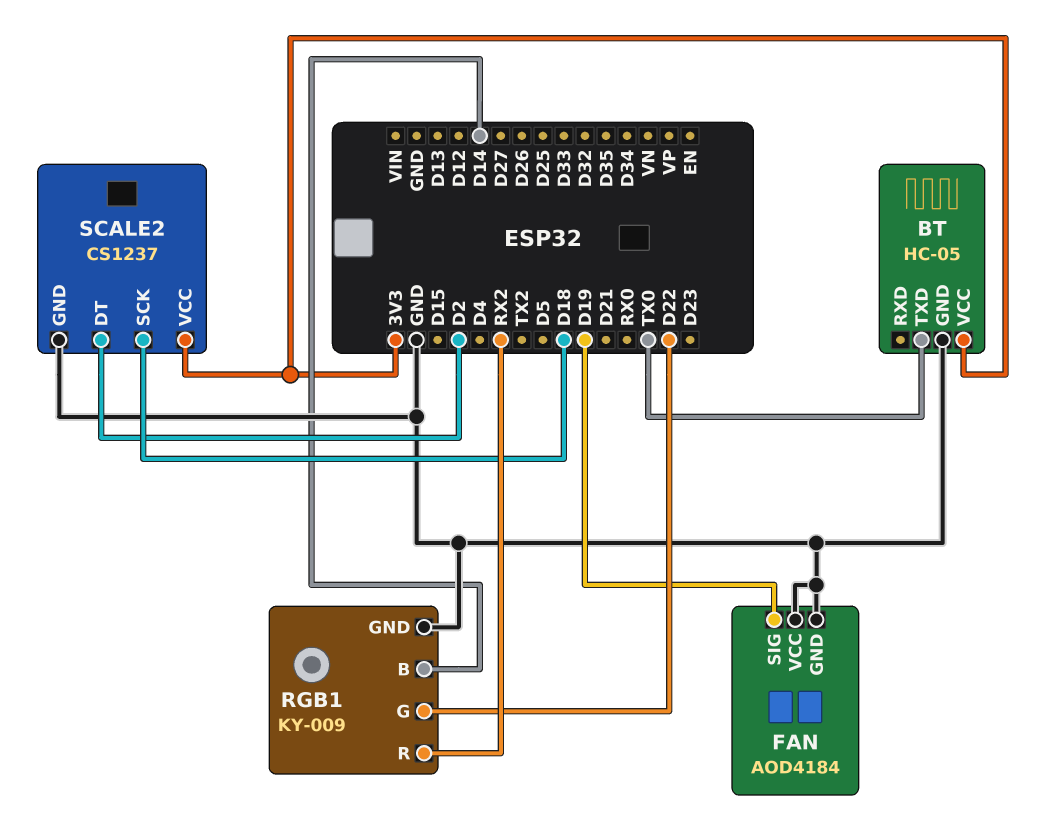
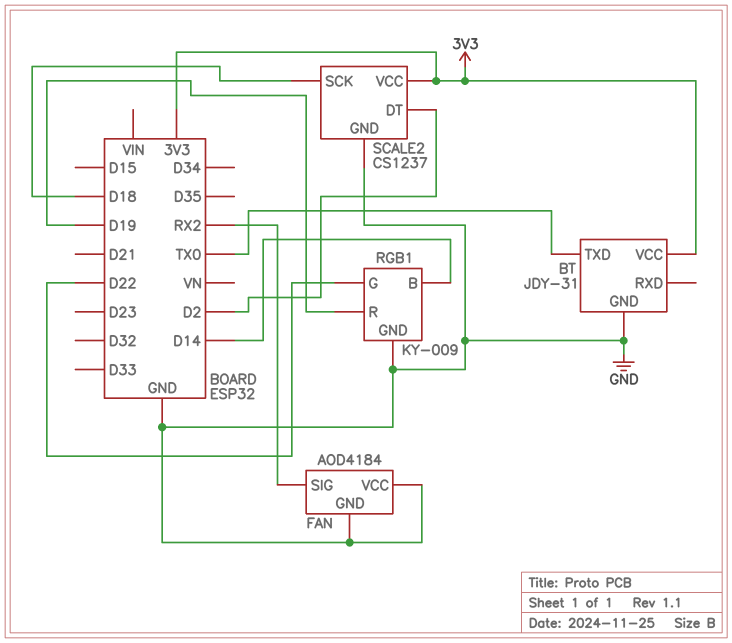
BT: HC-05 -> JDY-31
FAN pin SIG: D19 -> RX2
RGB1 pin R: RX2 -> D19

